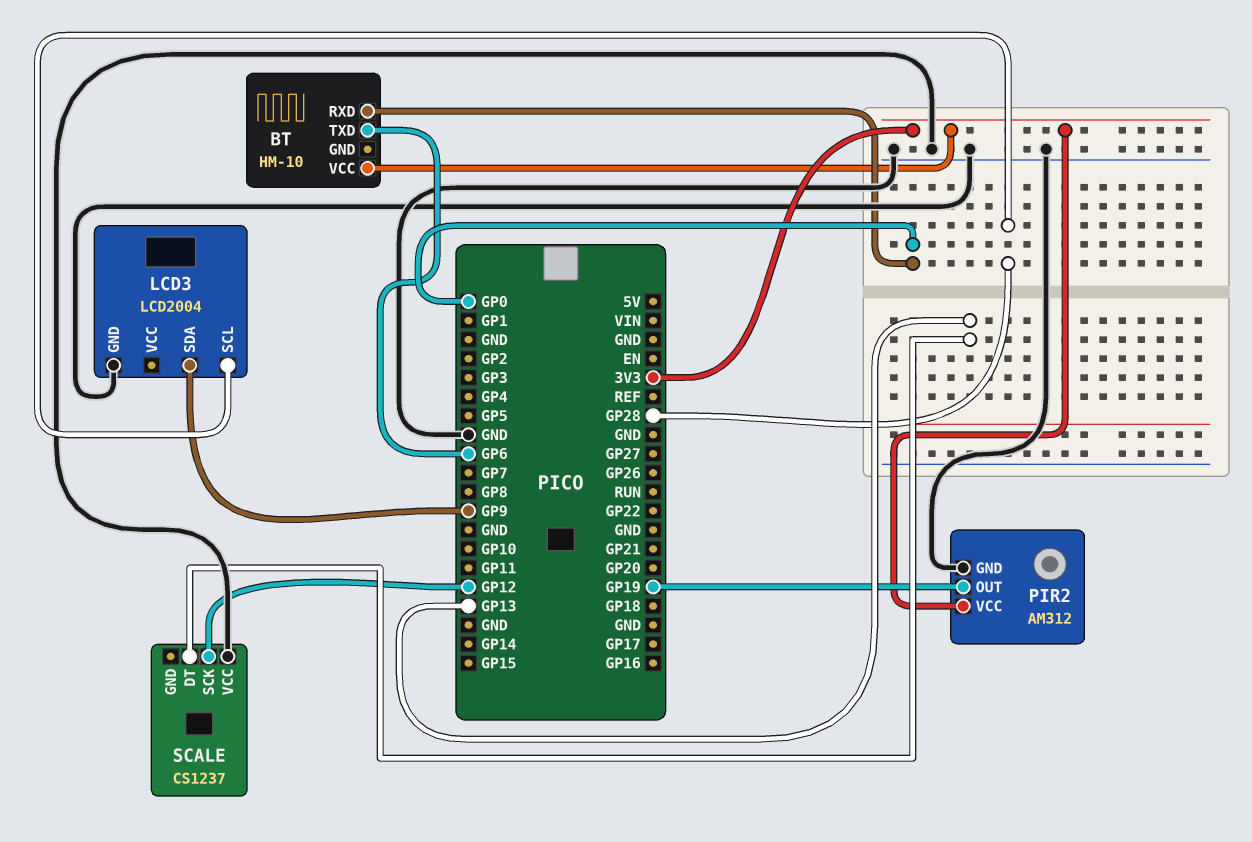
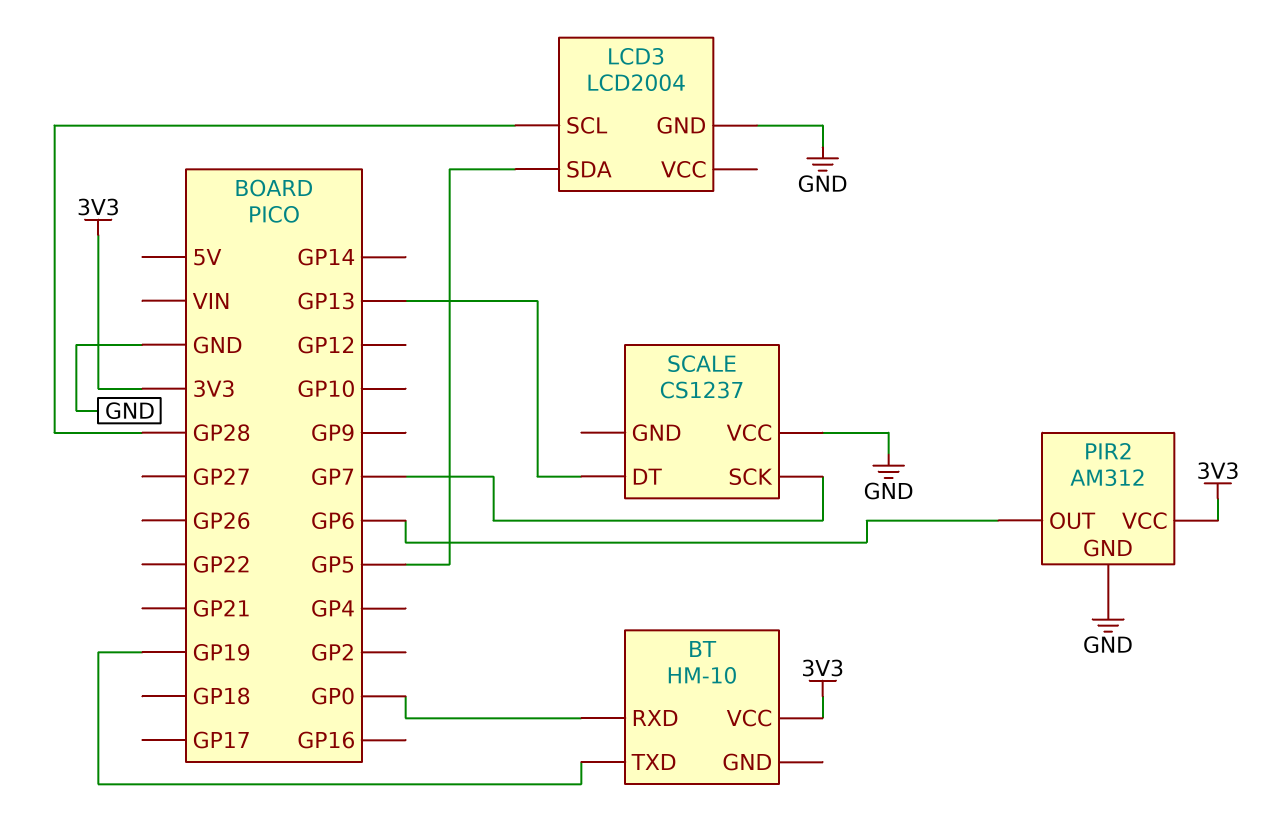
BT pin TXD: GP6 -> GP19
LCD3 pin SDA: GP9 -> GP5
PIR2 pin OUT: GP19 -> GP6
SCALE pin SCK: GP12 -> GP7

